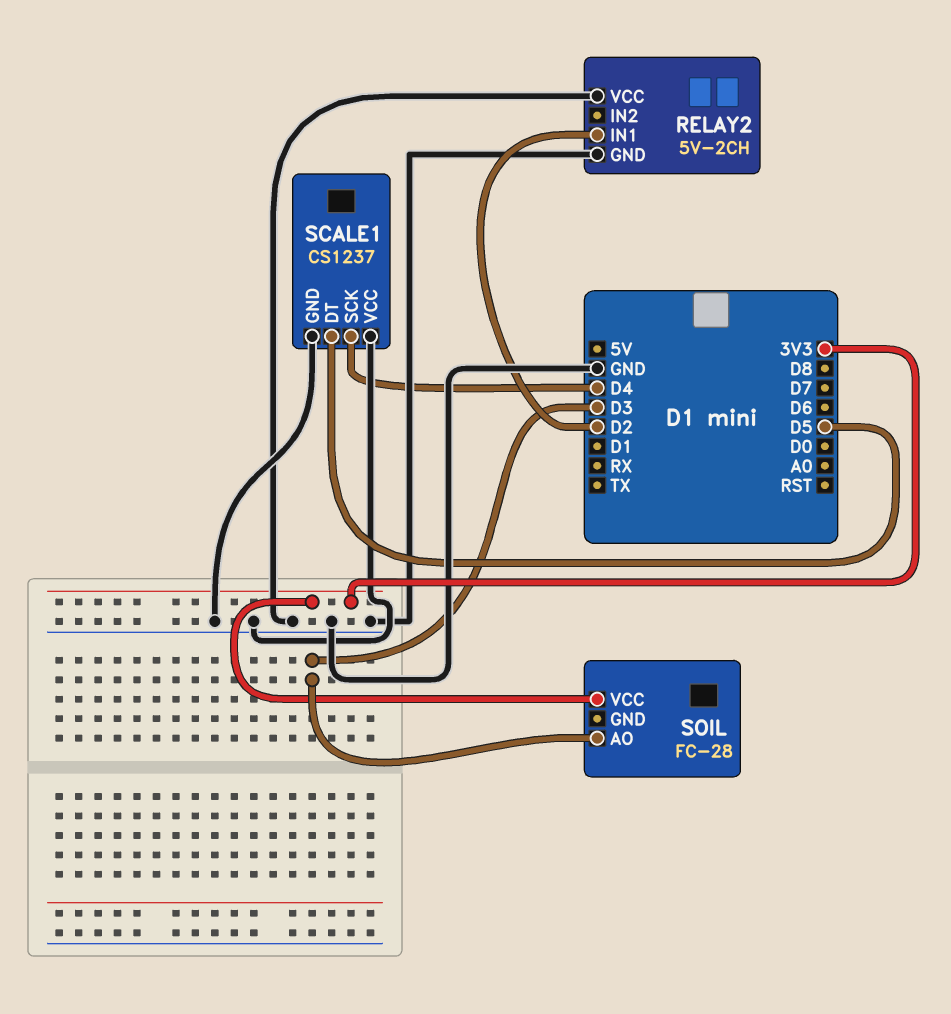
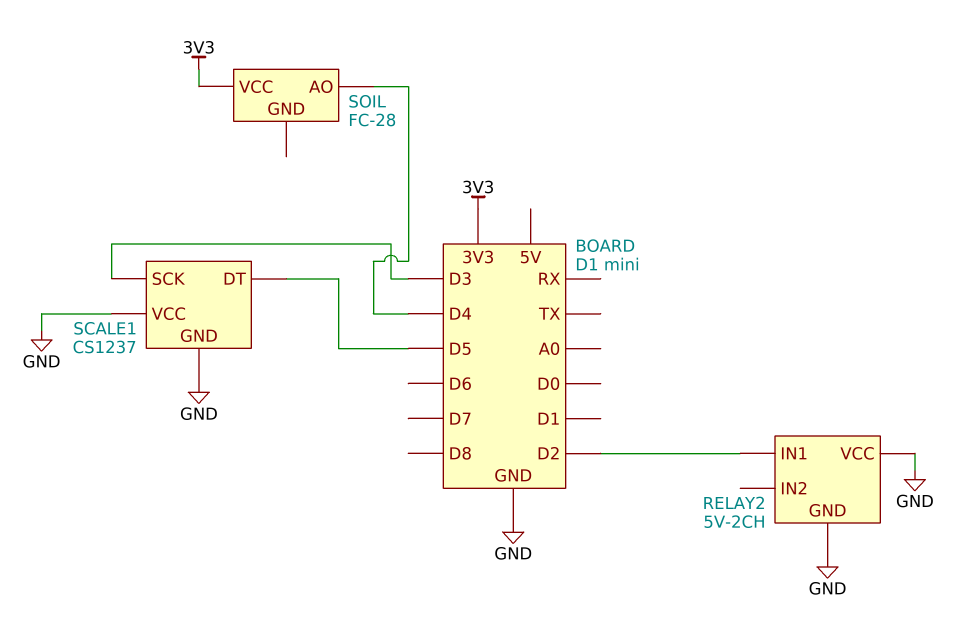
SCALE1 pin SCK: D4 -> D3
SOIL pin AO: D3 -> D4

